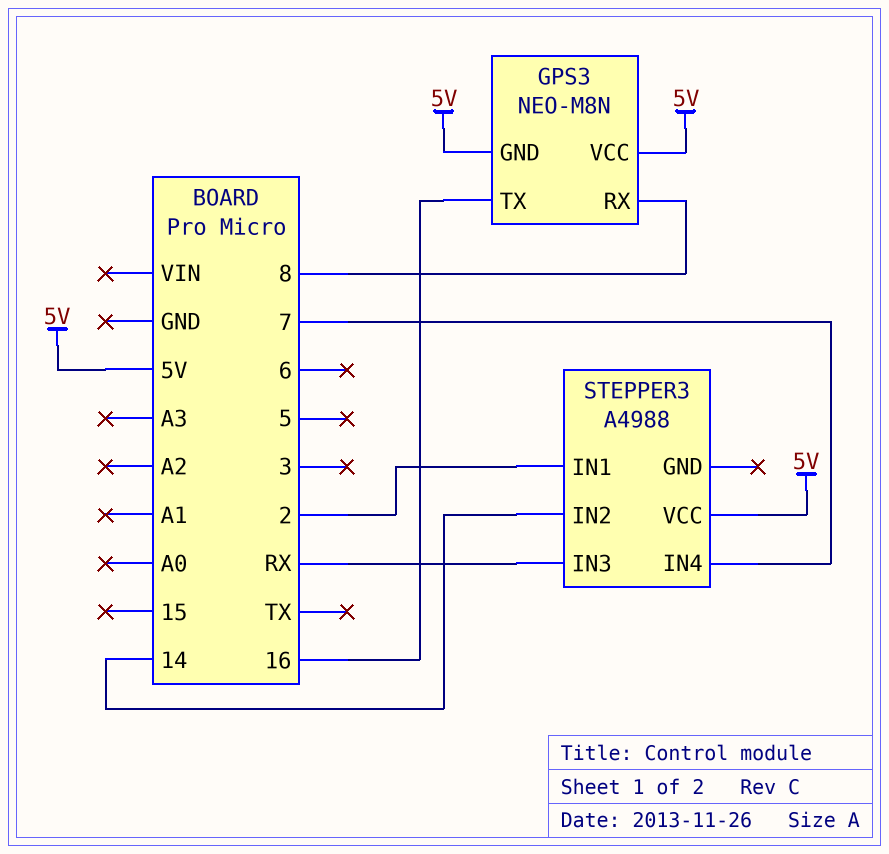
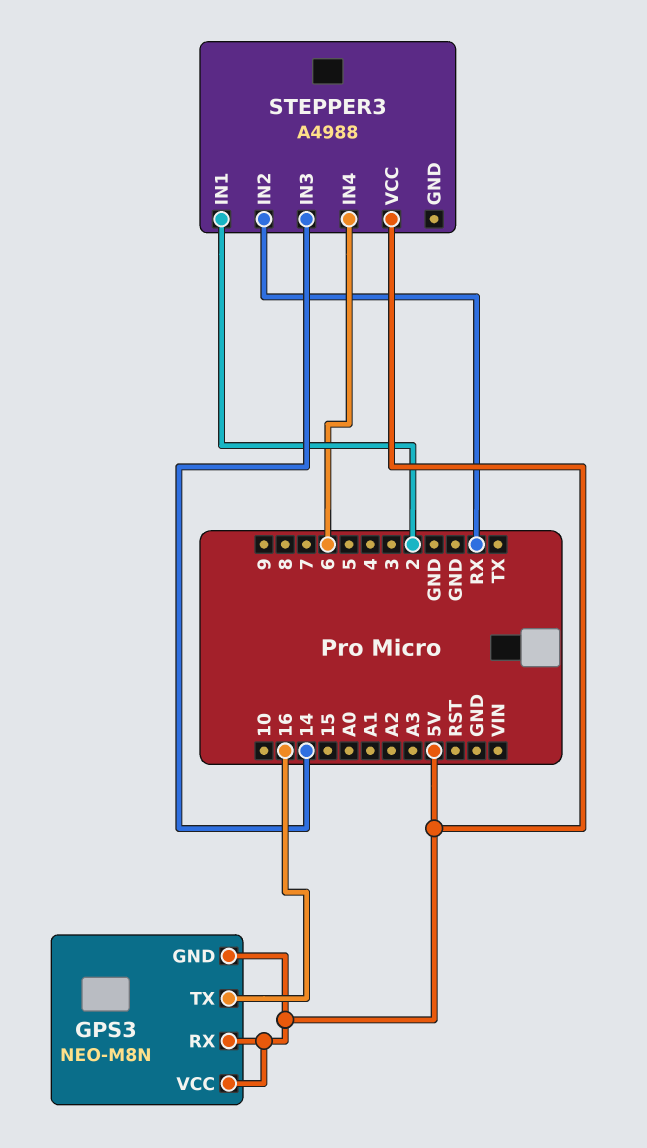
GPS3 pin RX: 8 -> 5V
STEPPER3 pin IN2: 14 -> RX
STEPPER3 pin IN3: RX -> 14
STEPPER3 pin IN4: 7 -> 6

